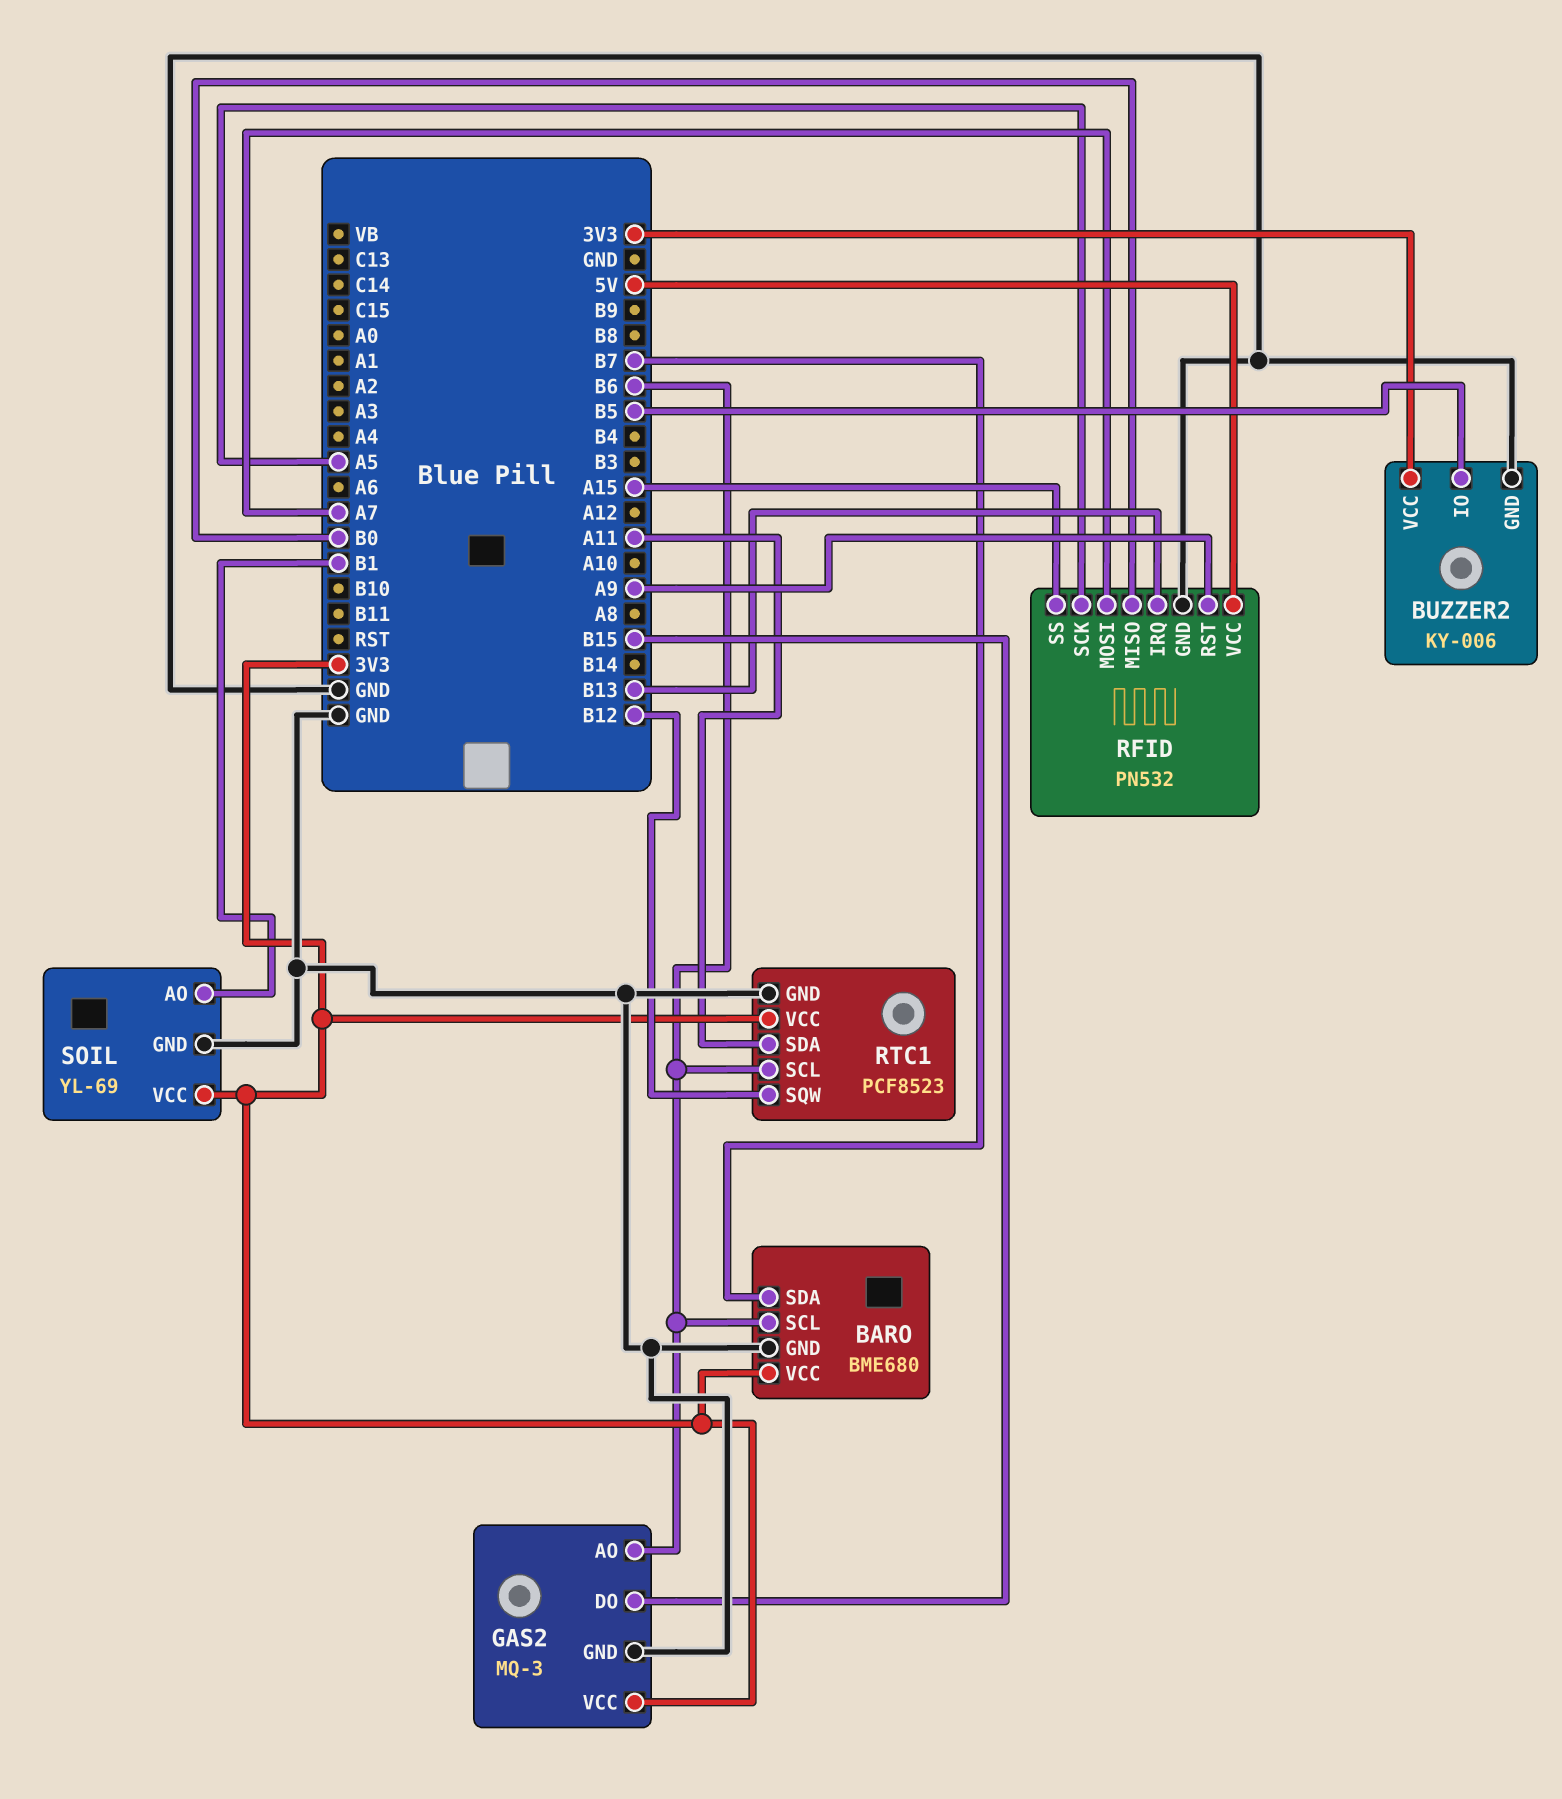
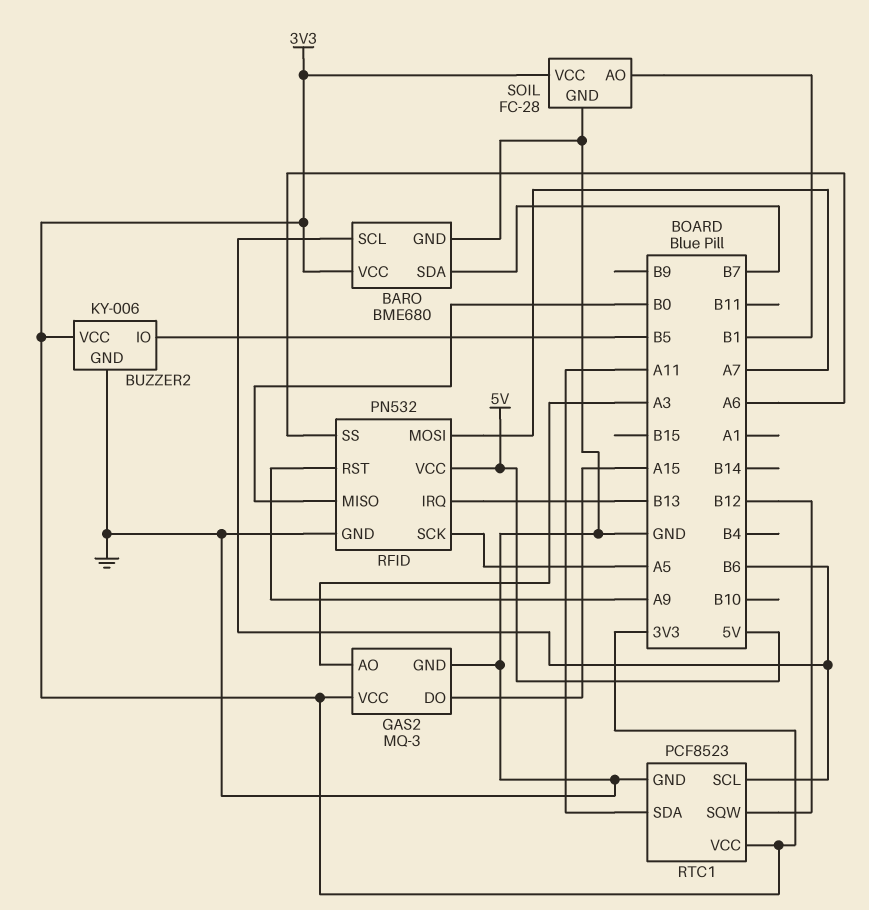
GAS2 pin AO: B6 -> A3
GAS2 pin DO: B15 -> A15
RFID pin SS: A15 -> A6
SOIL: YL-69 -> FC-28

